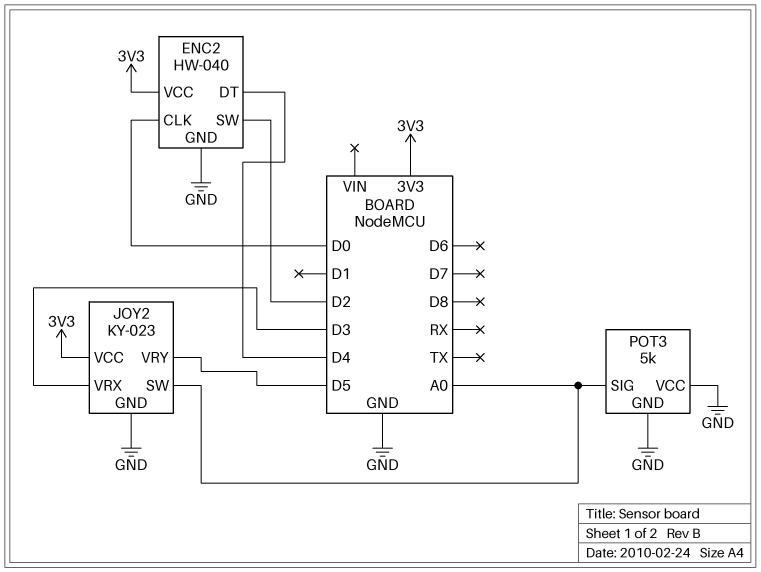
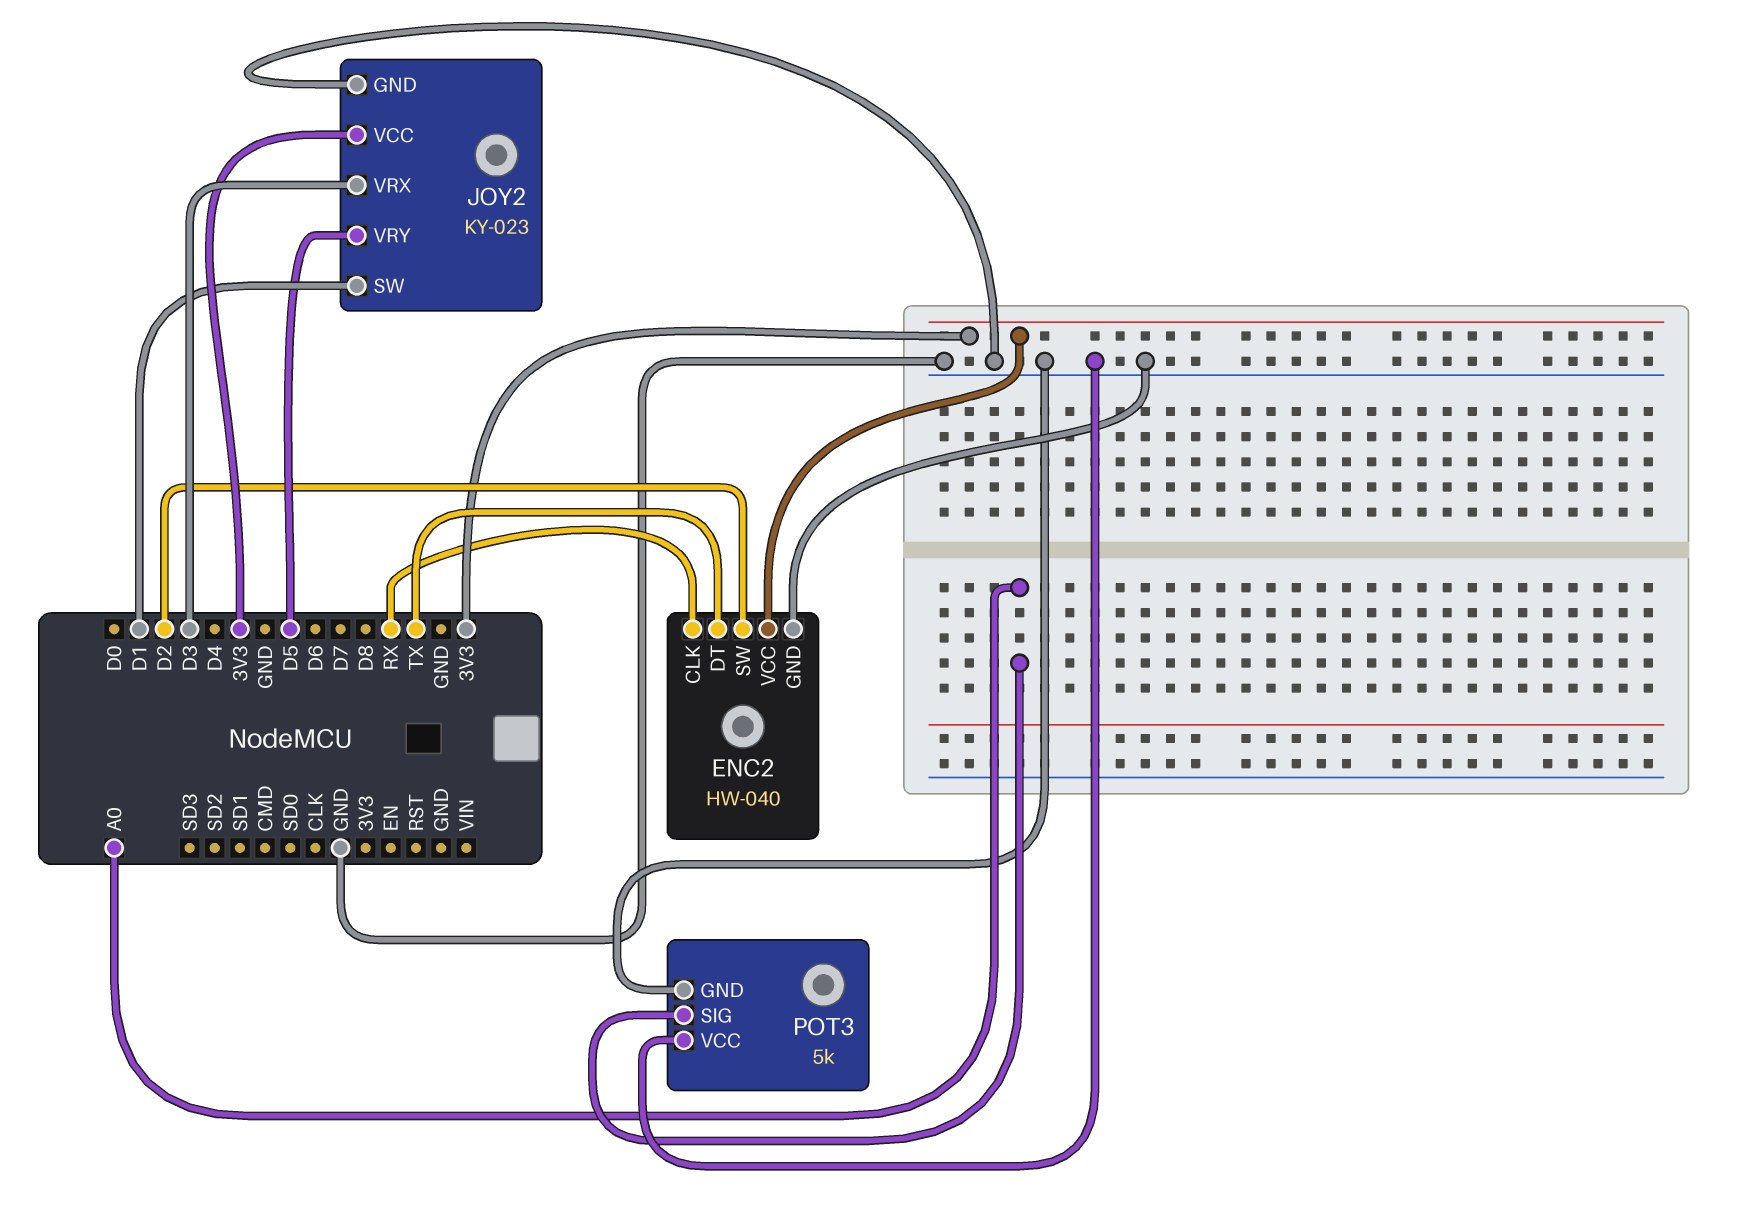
ENC2 pin CLK: D0 -> RX
ENC2 pin DT: D4 -> TX
JOY2 pin SW: A0 -> D1

